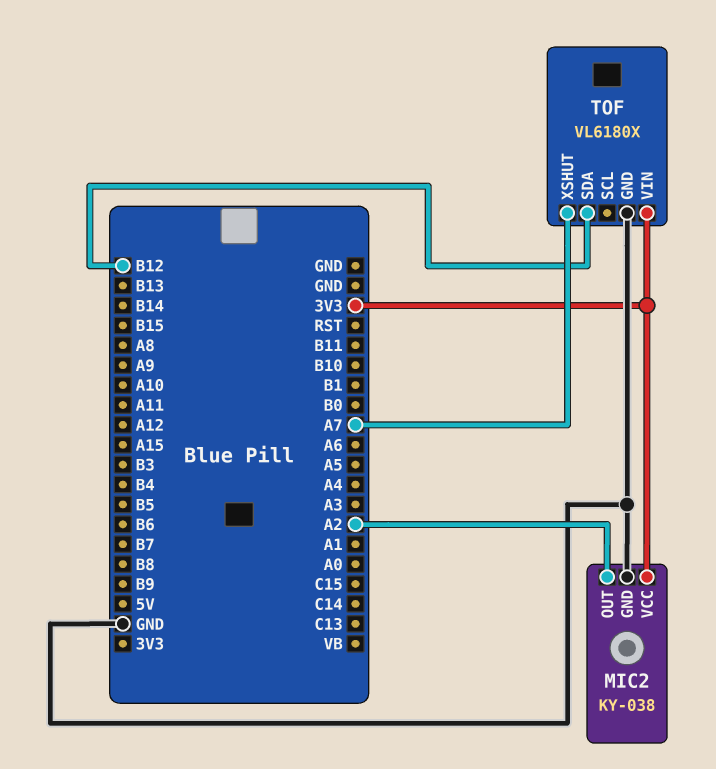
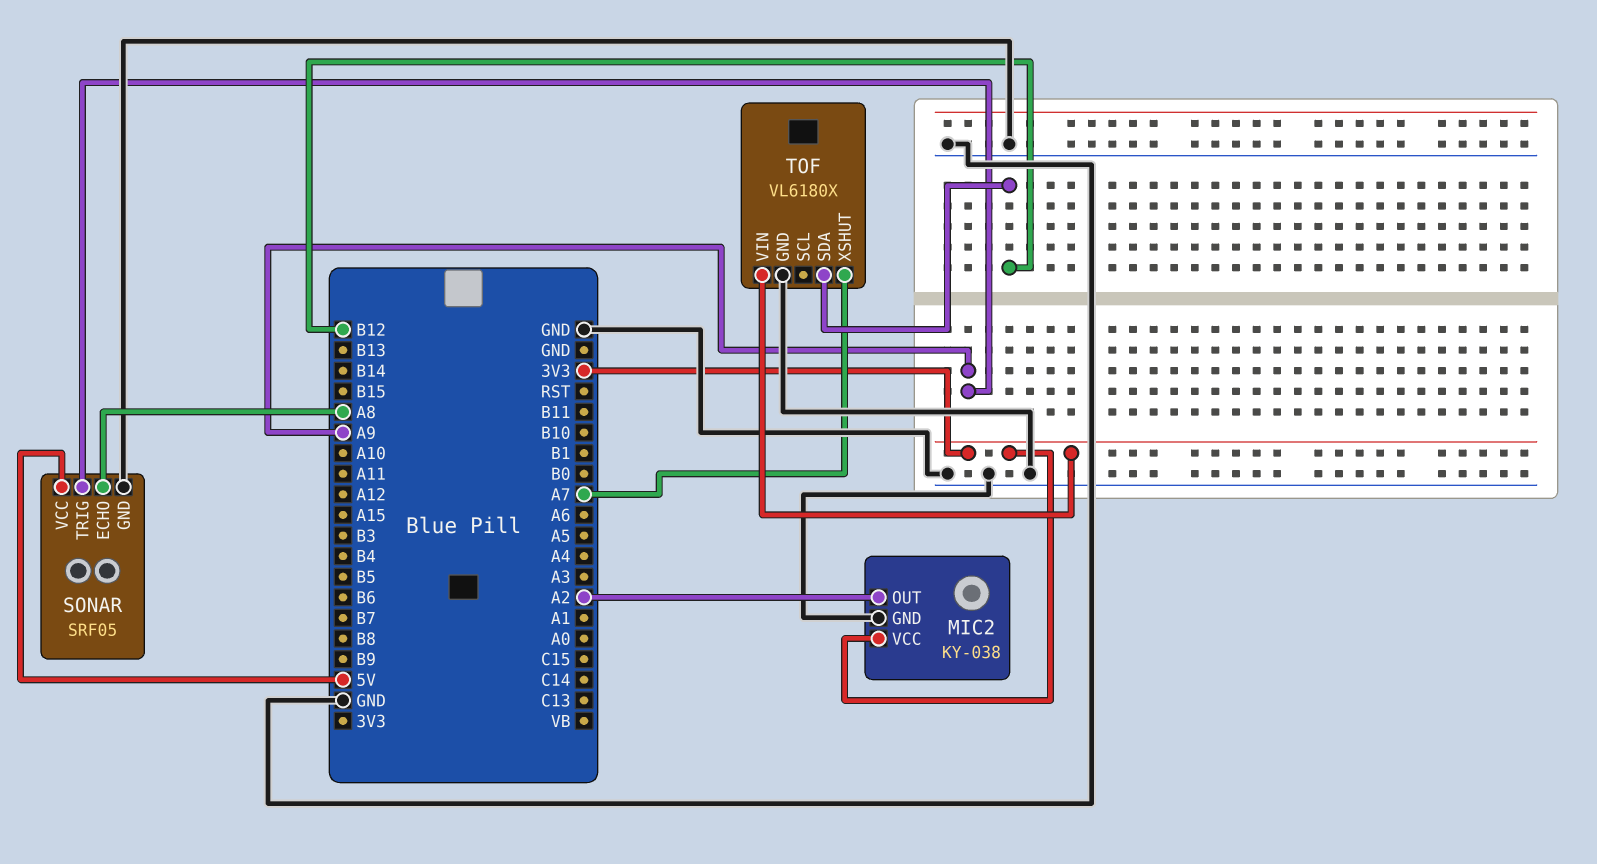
SONAR: none -> SRF05
SONAR pin ECHO: none -> A8
SONAR pin GND: none -> GND
SONAR pin TRIG: none -> A9
SONAR pin VCC: none -> 5V

